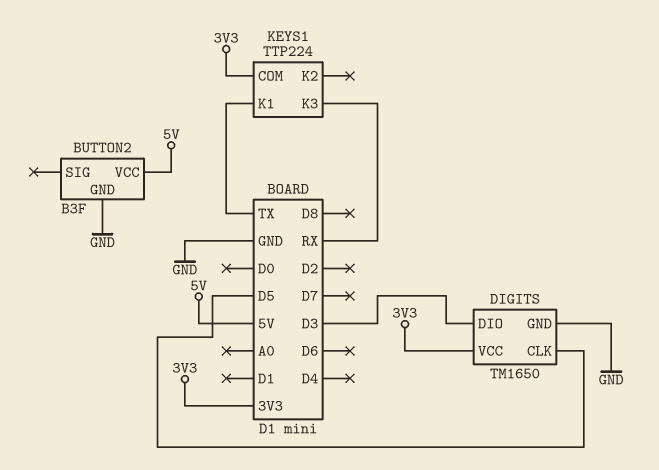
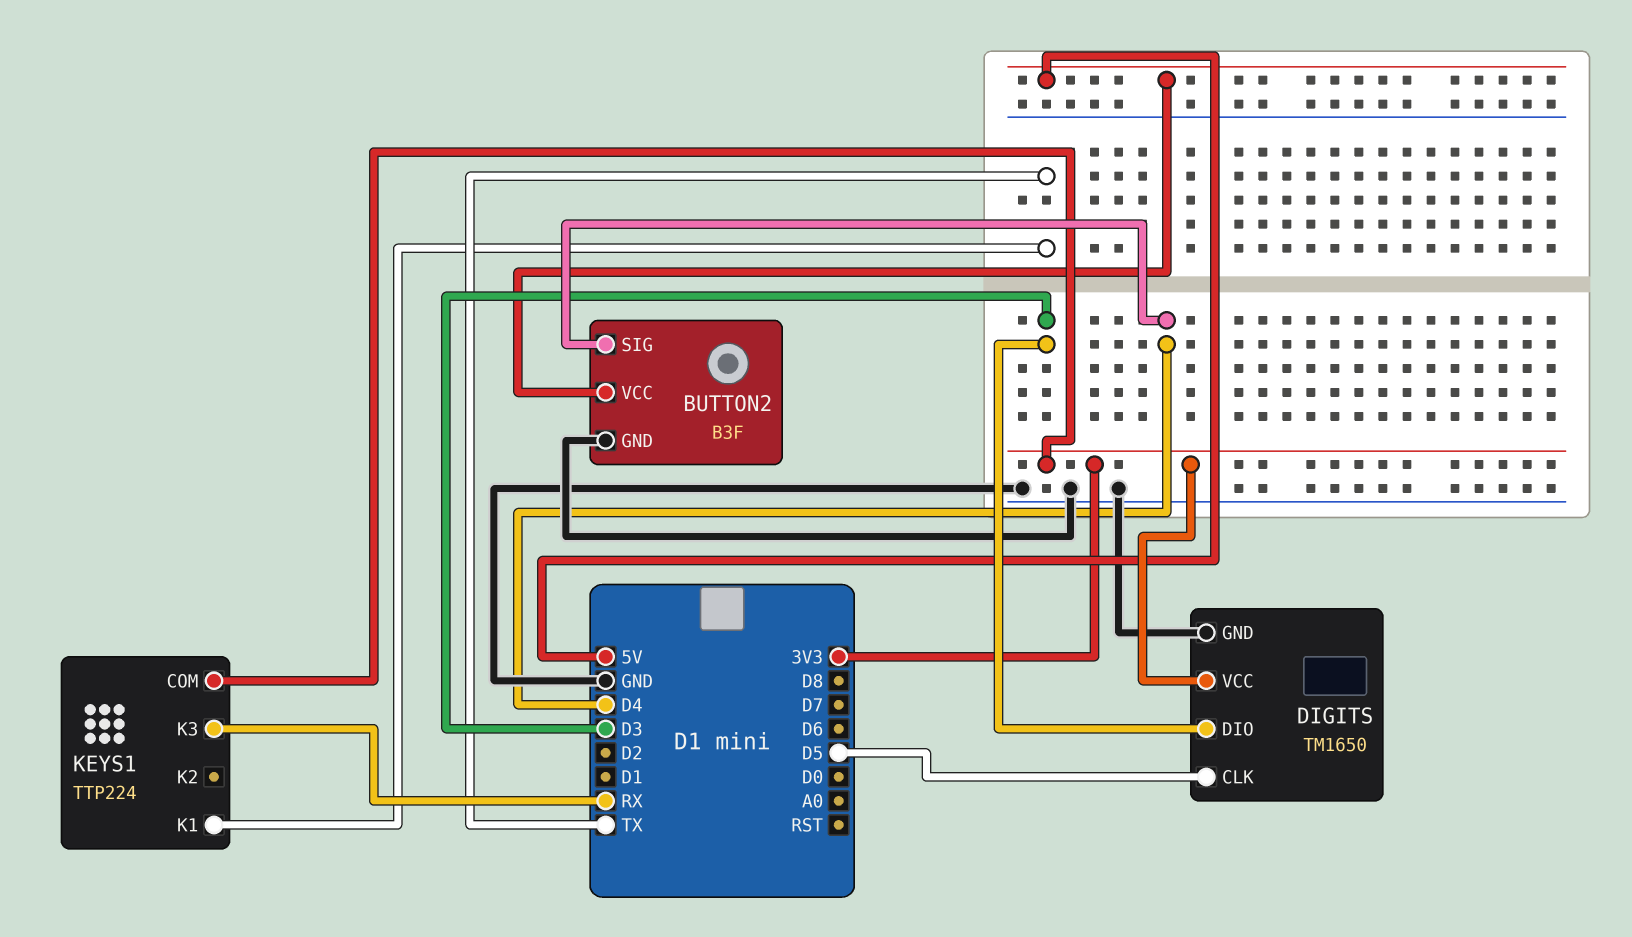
BUTTON2 pin SIG: none -> D4

